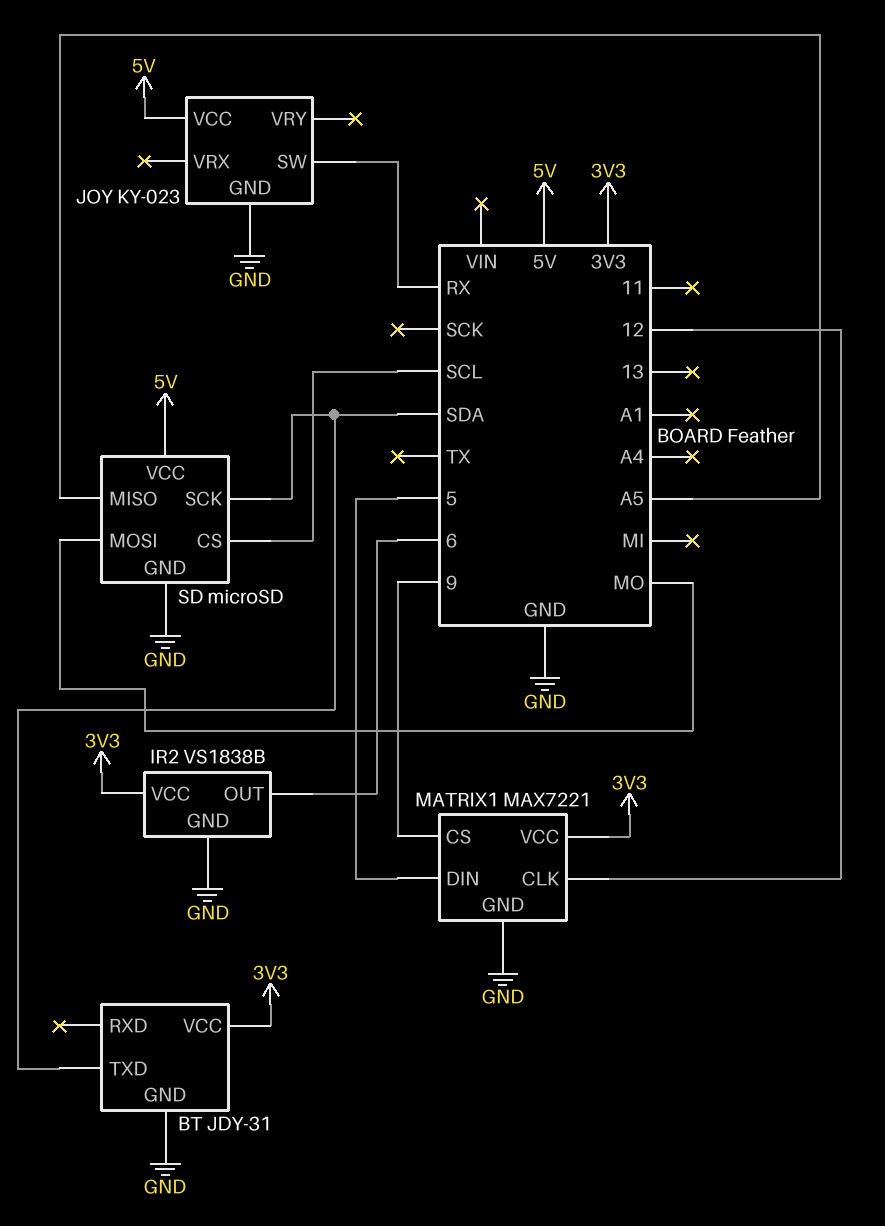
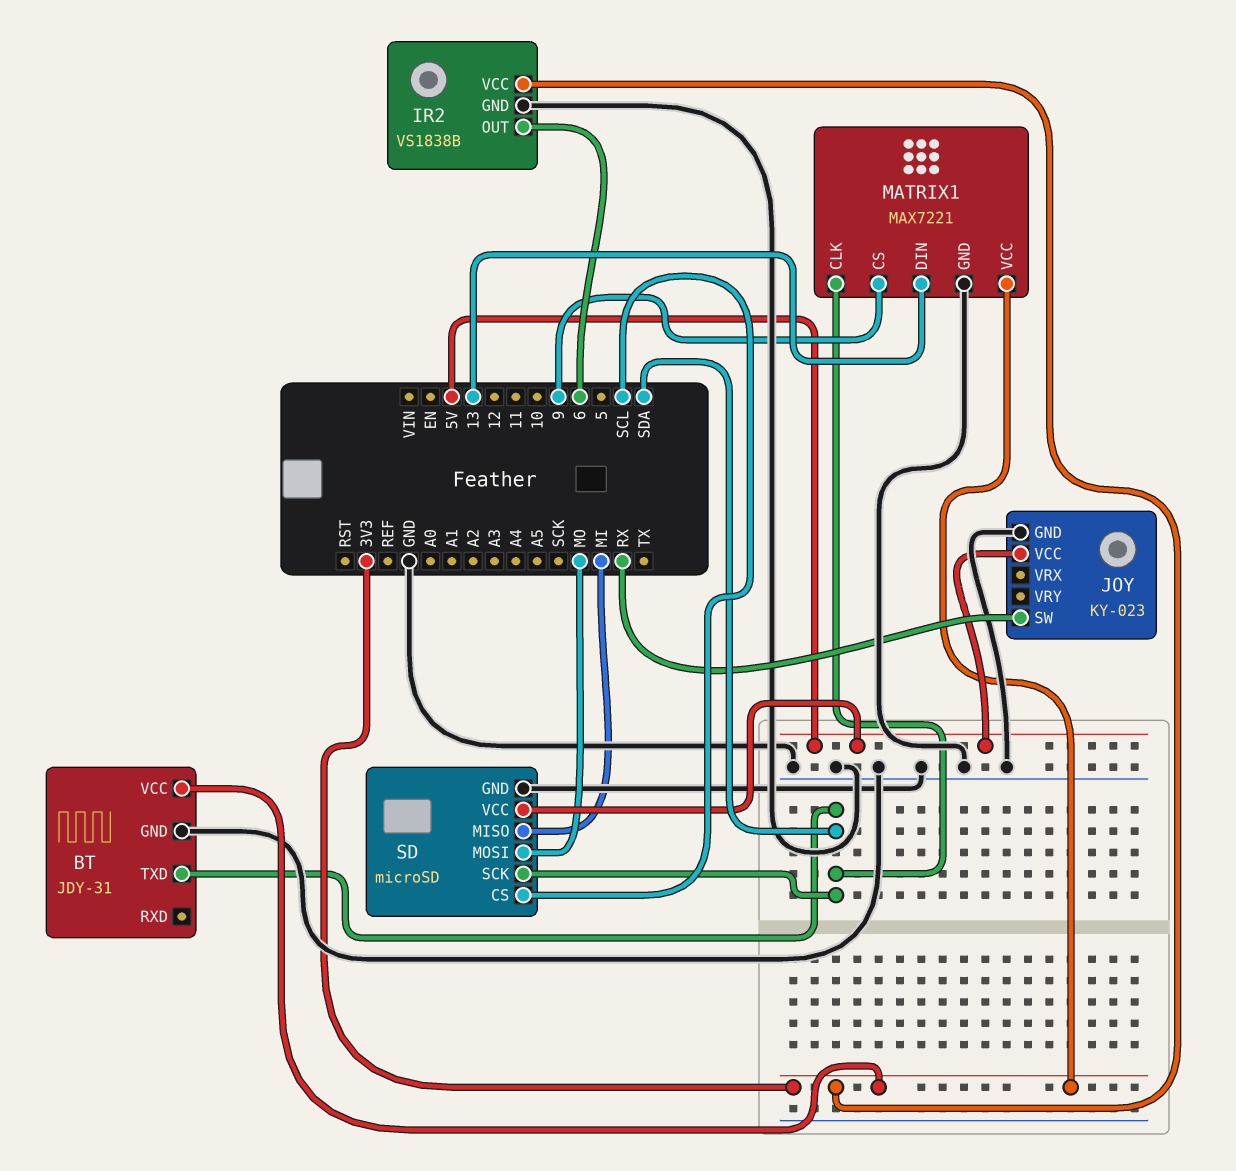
MATRIX1 pin CLK: 12 -> SDA
MATRIX1 pin DIN: 5 -> 13
SD pin MISO: A5 -> MI

